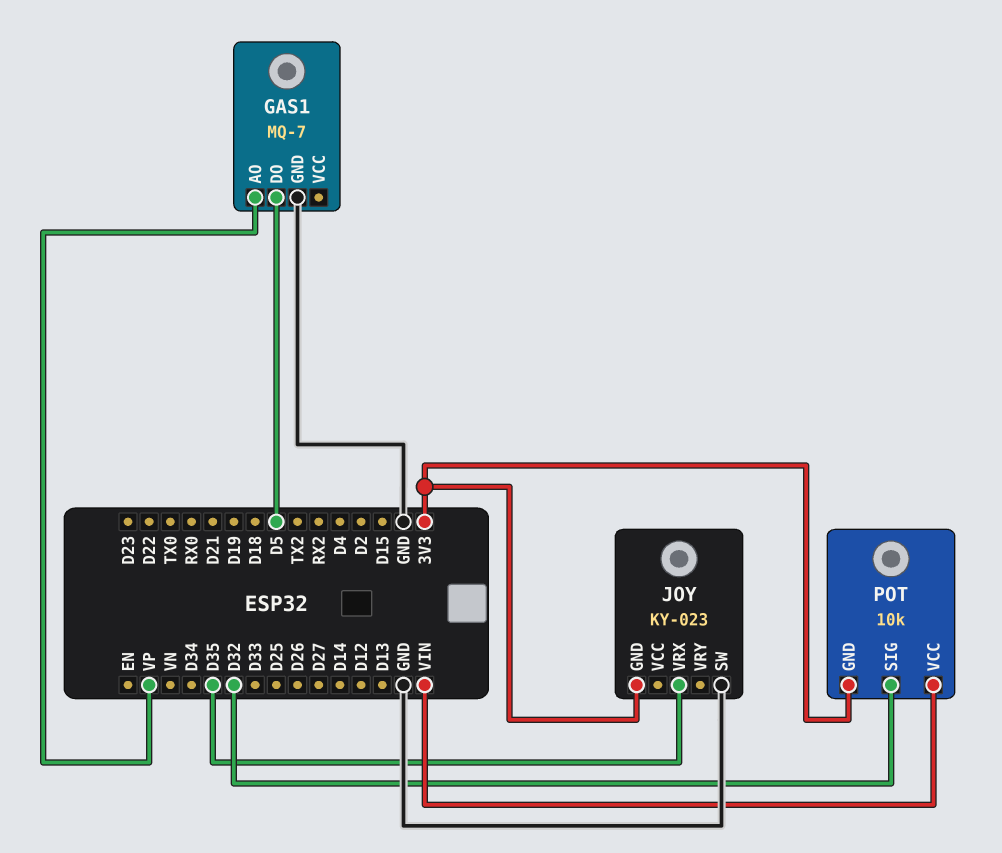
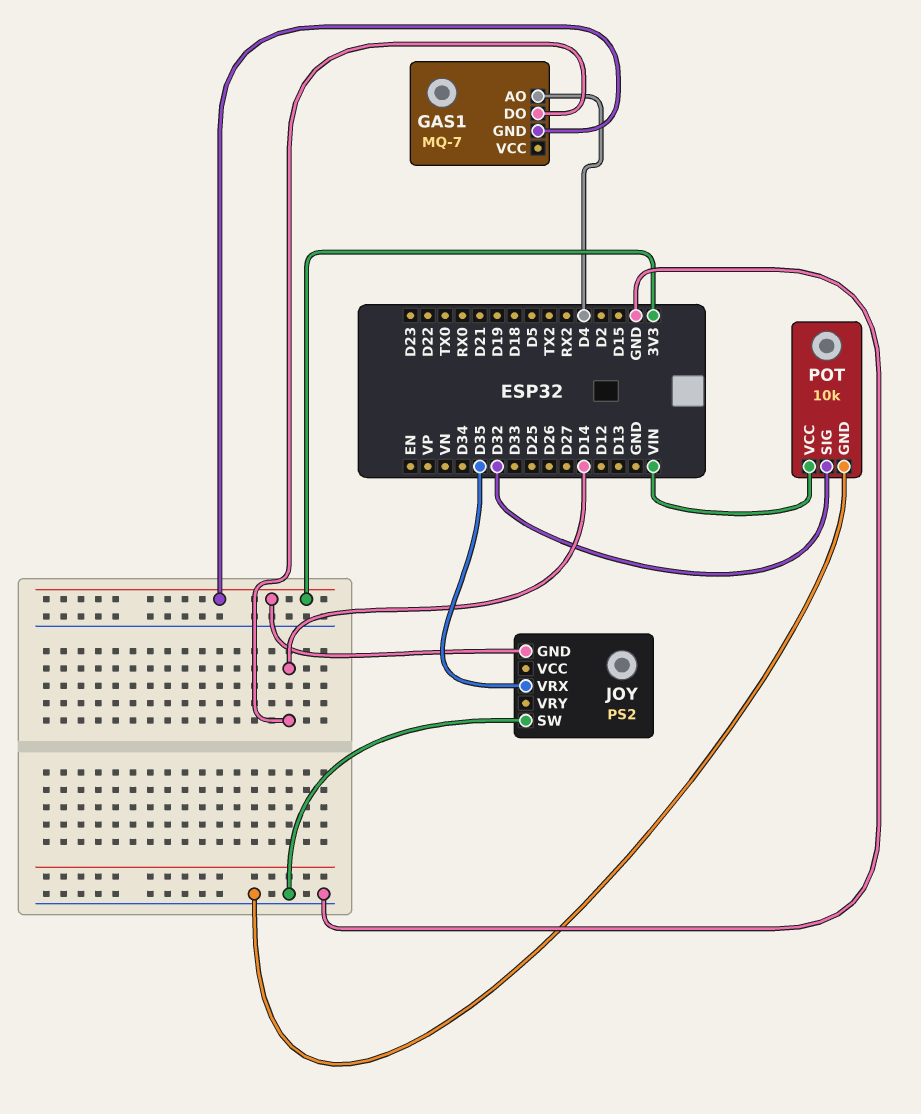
GAS1 pin AO: VP -> D4
GAS1 pin DO: D5 -> D14
GAS1 pin GND: GND -> 3V3
JOY: KY-023 -> PS2
POT pin GND: 3V3 -> GND

